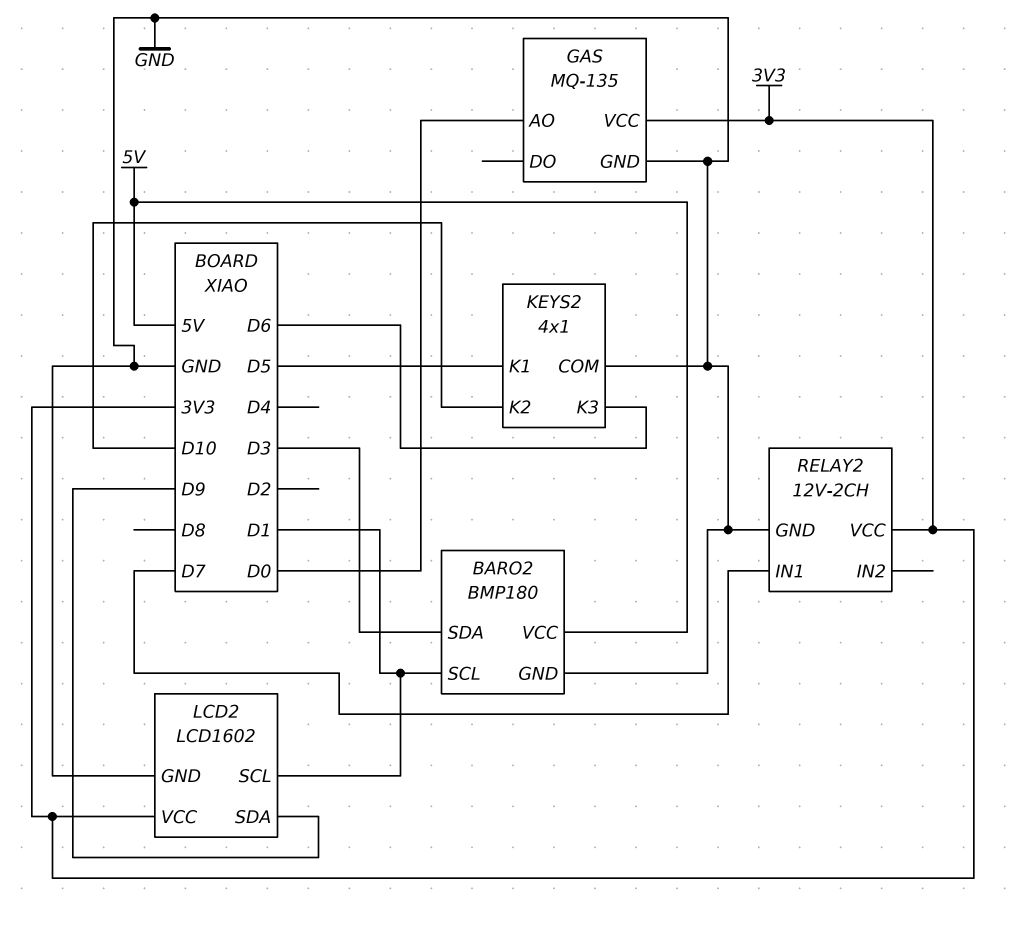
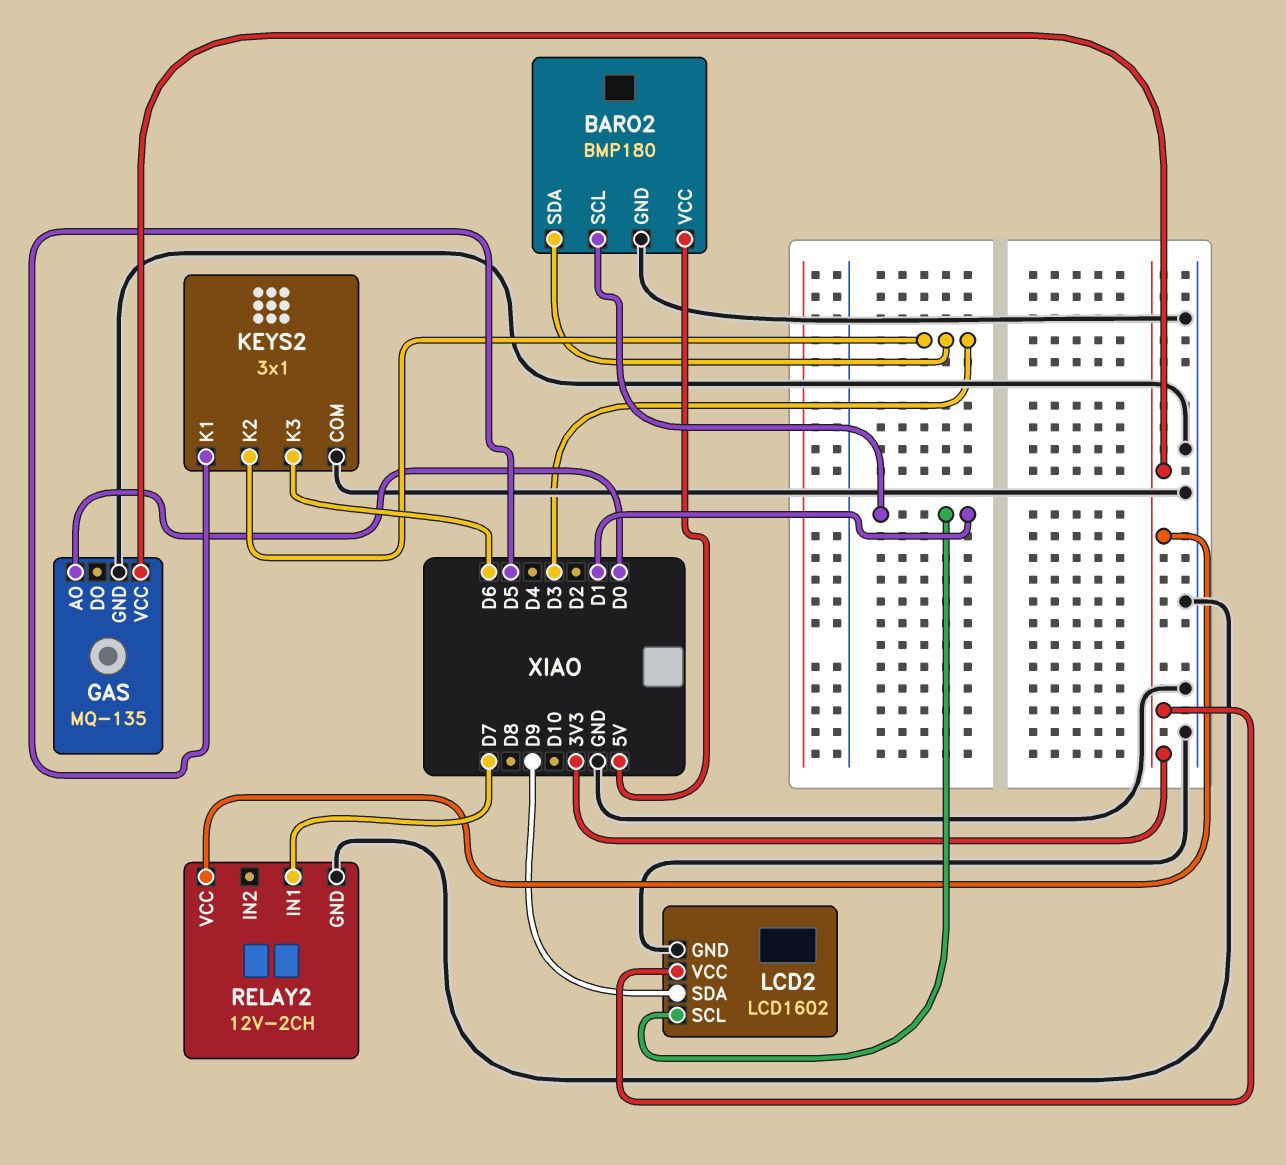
KEYS2: 4x1 -> 3x1
KEYS2 pin K2: D10 -> D3

